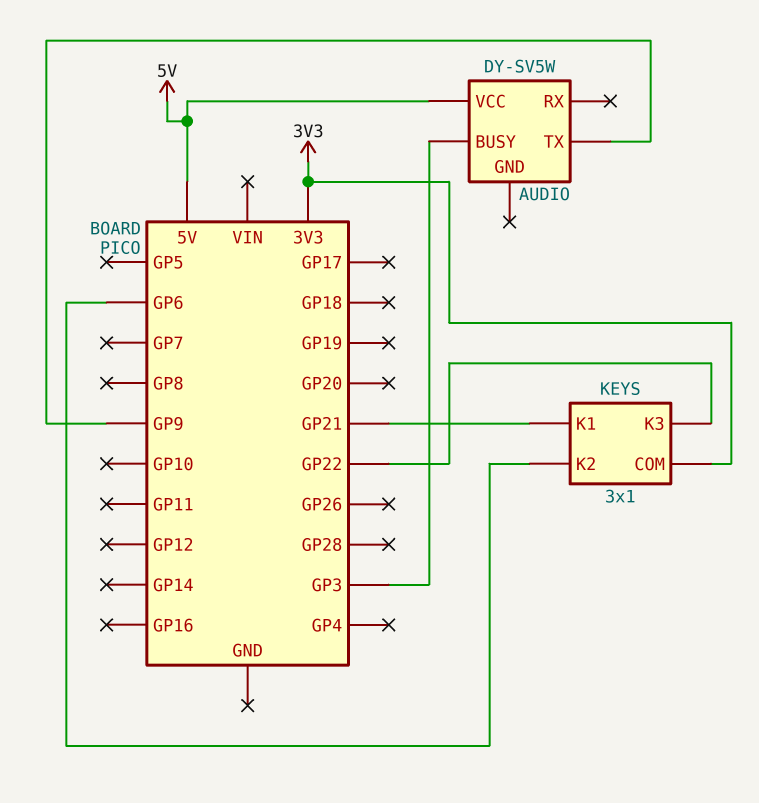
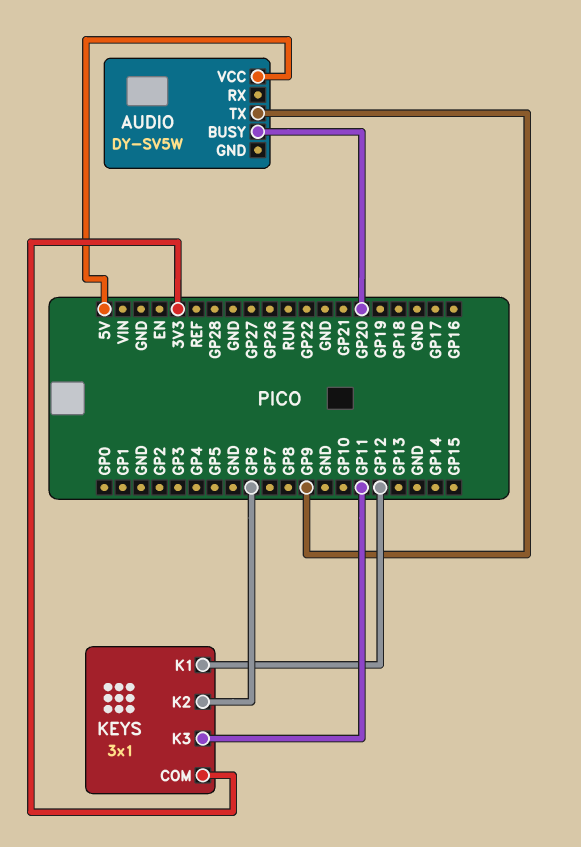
AUDIO pin BUSY: GP3 -> GP20
KEYS pin K1: GP21 -> GP12
KEYS pin K3: GP22 -> GP11

